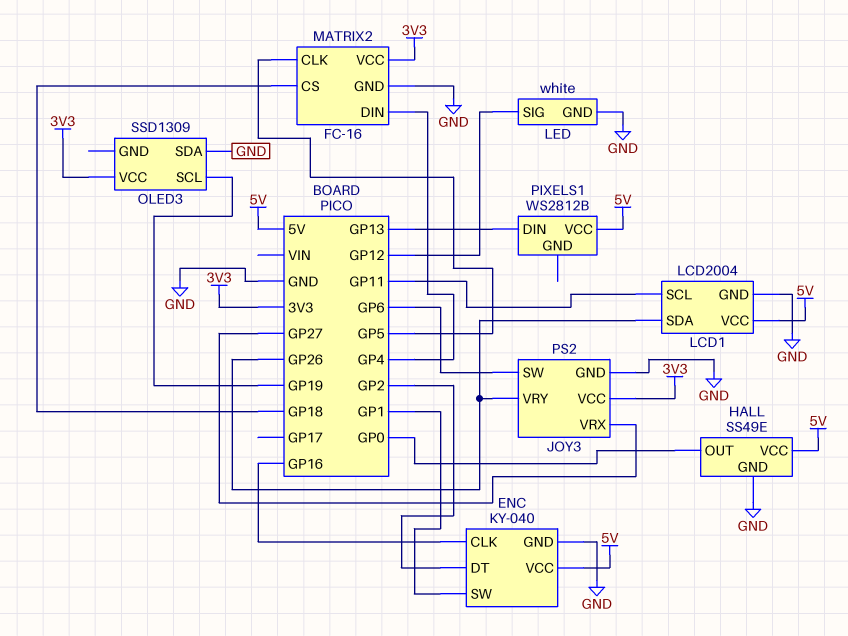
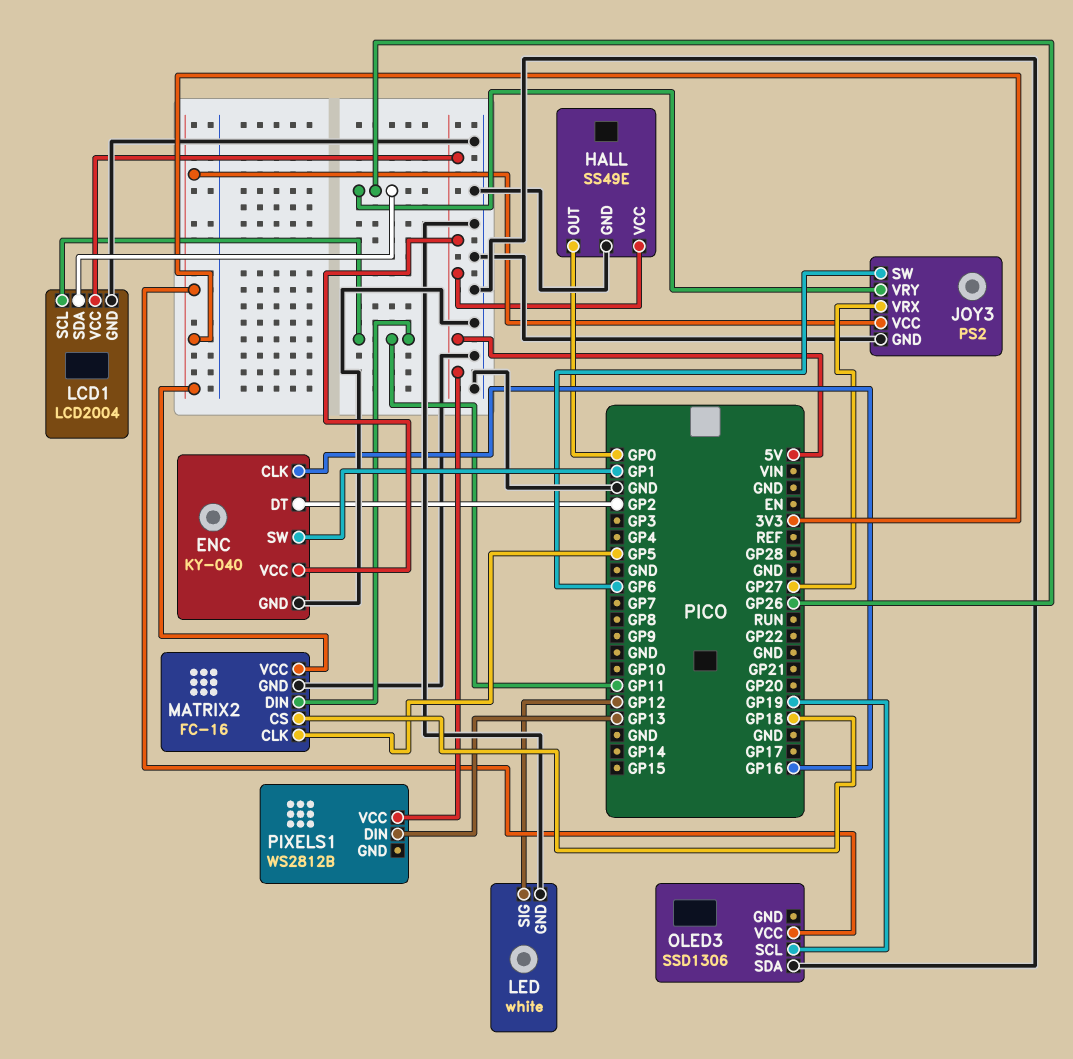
MATRIX2 pin DIN: GP4 -> GP11
OLED3: SSD1309 -> SSD1306

